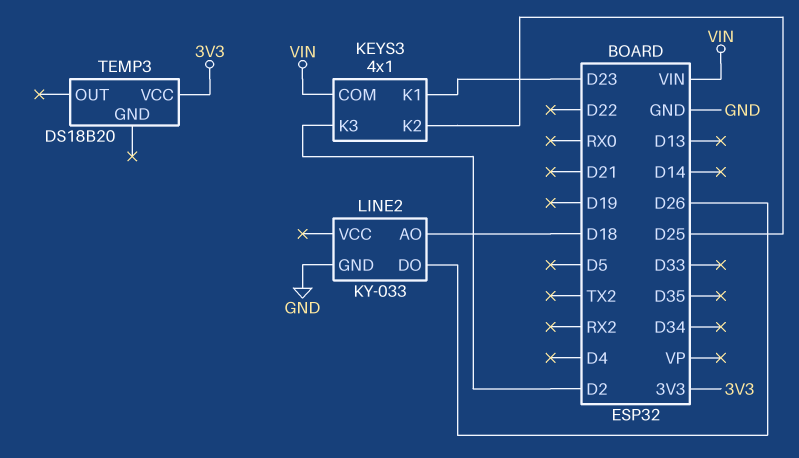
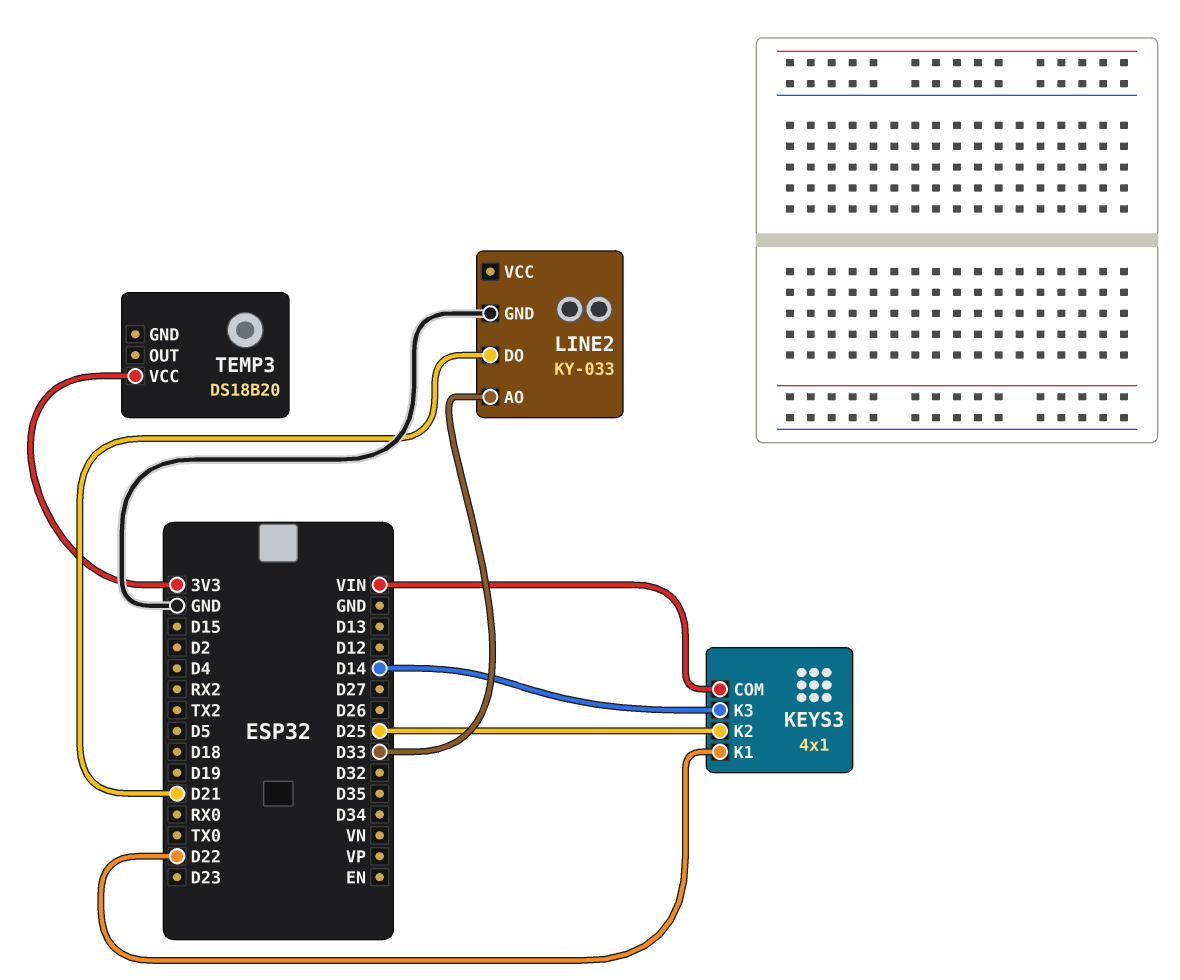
KEYS3 pin K1: D23 -> D22
KEYS3 pin K3: D2 -> D14
LINE2 pin AO: D18 -> D33
LINE2 pin DO: D26 -> D21

